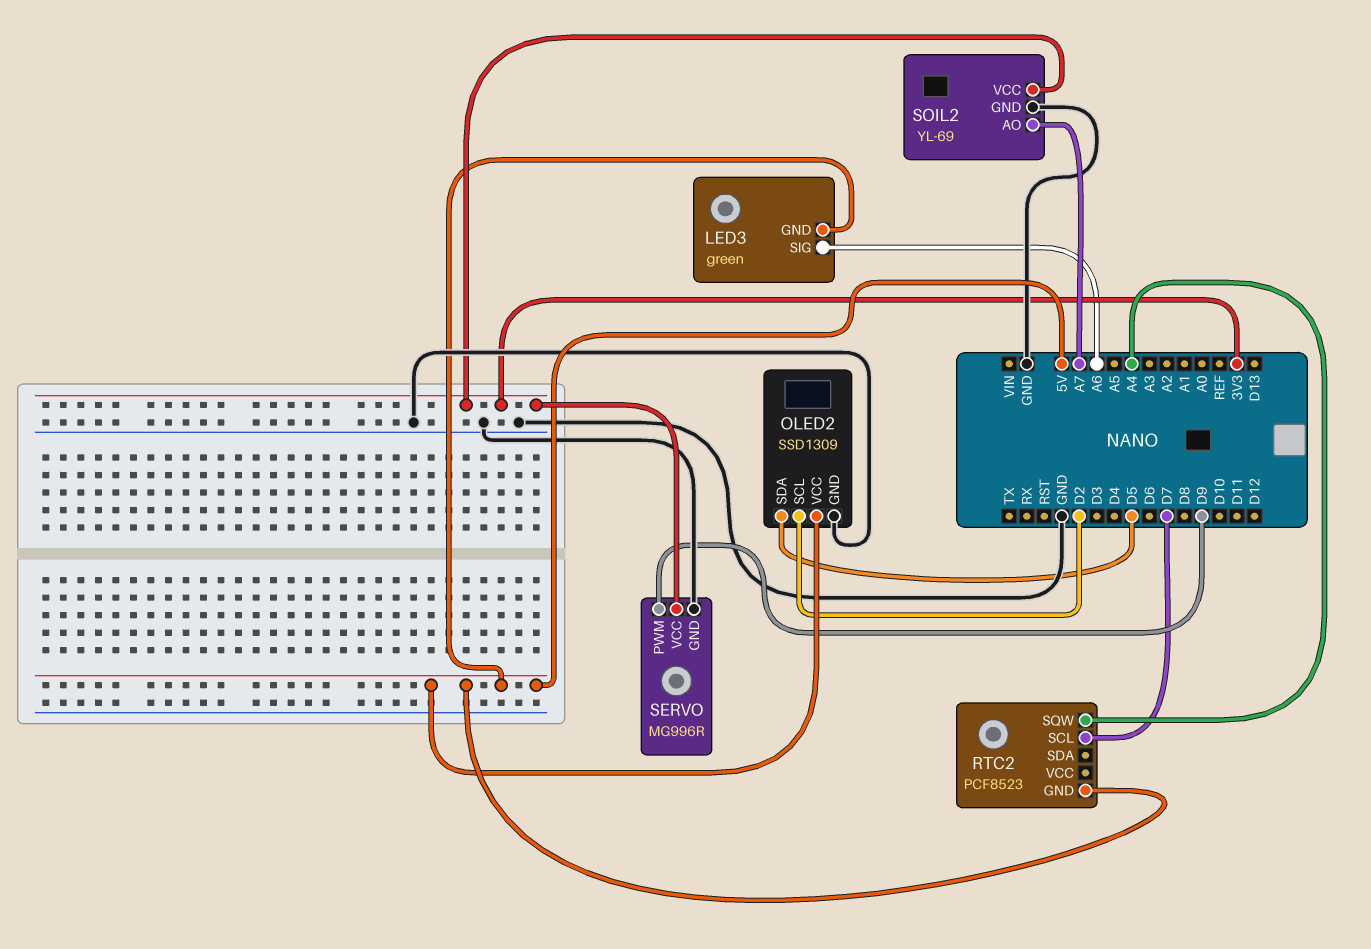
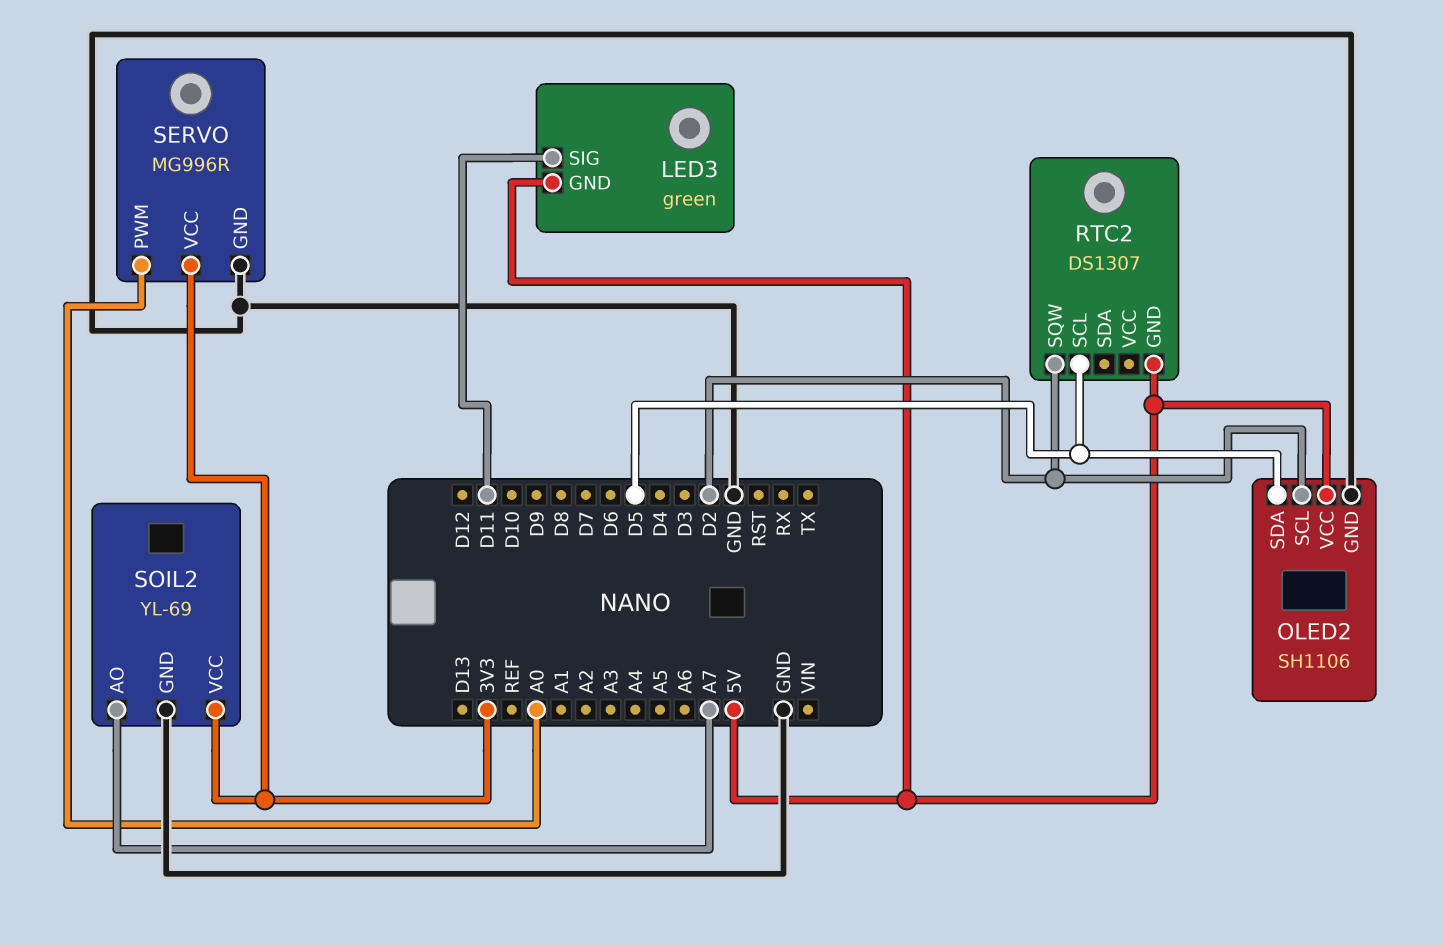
LED3 pin SIG: A6 -> D11
OLED2: SSD1309 -> SH1106
RTC2: PCF8523 -> DS1307
RTC2 pin SCL: D7 -> D5
RTC2 pin SQW: A4 -> D2
SERVO pin PWM: D9 -> A0

